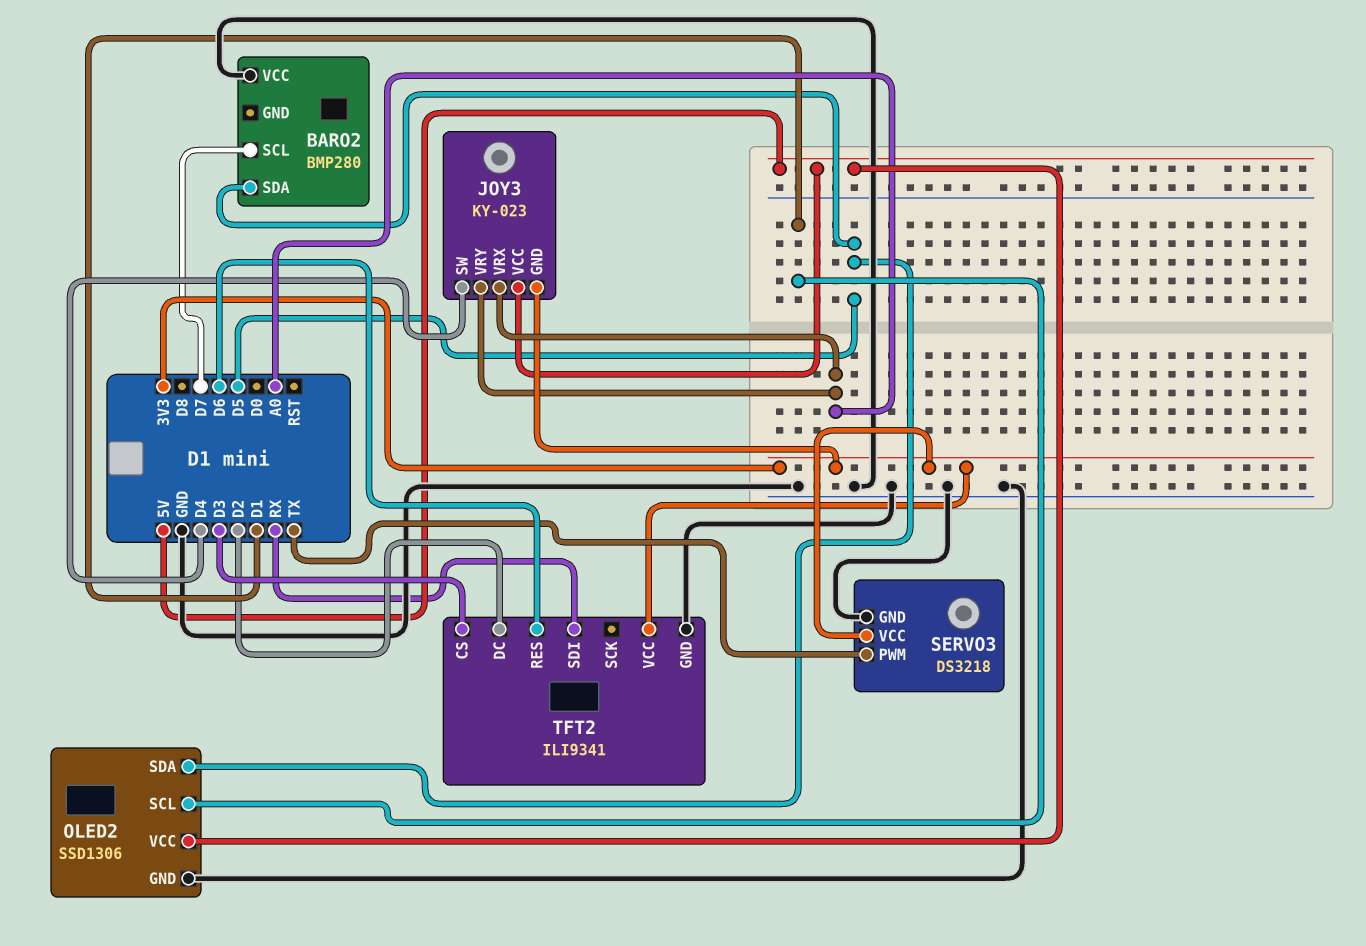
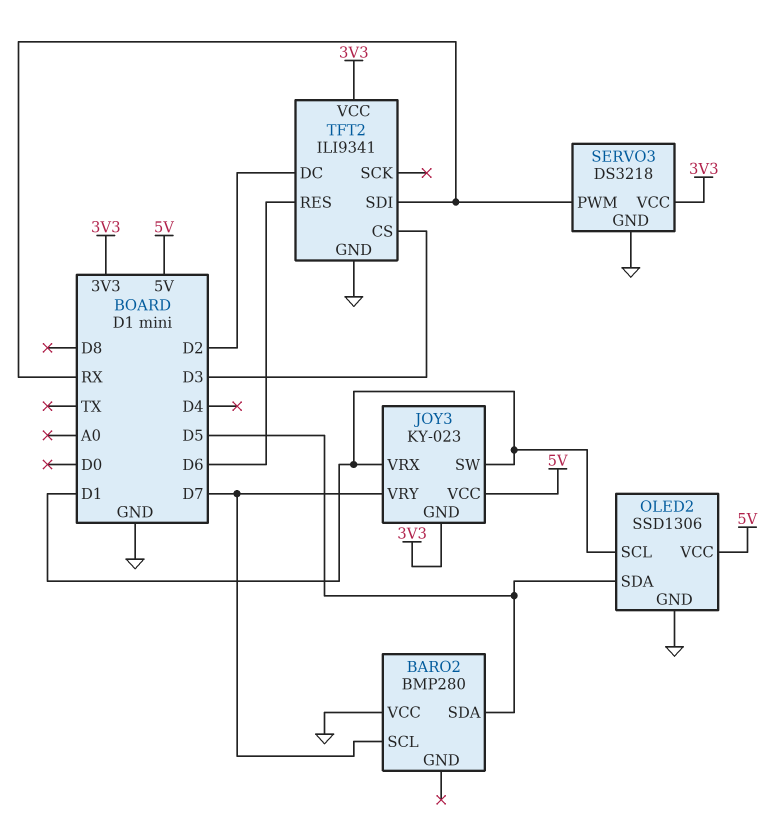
JOY3 pin SW: D4 -> D1
JOY3 pin VRX: A0 -> D1
JOY3 pin VRY: A0 -> D7
SERVO3 pin PWM: TX -> RX

